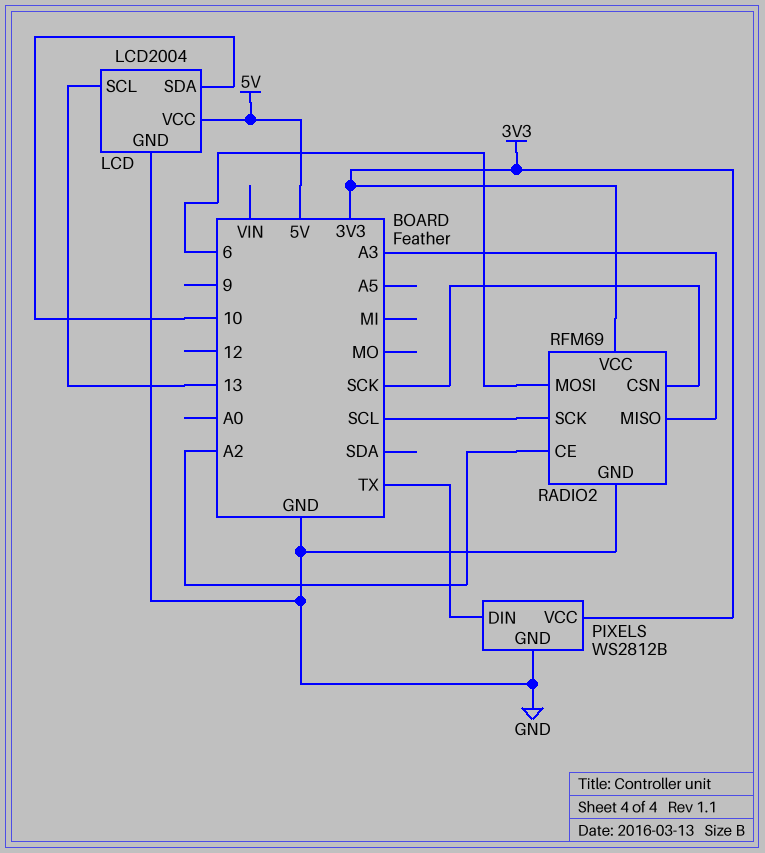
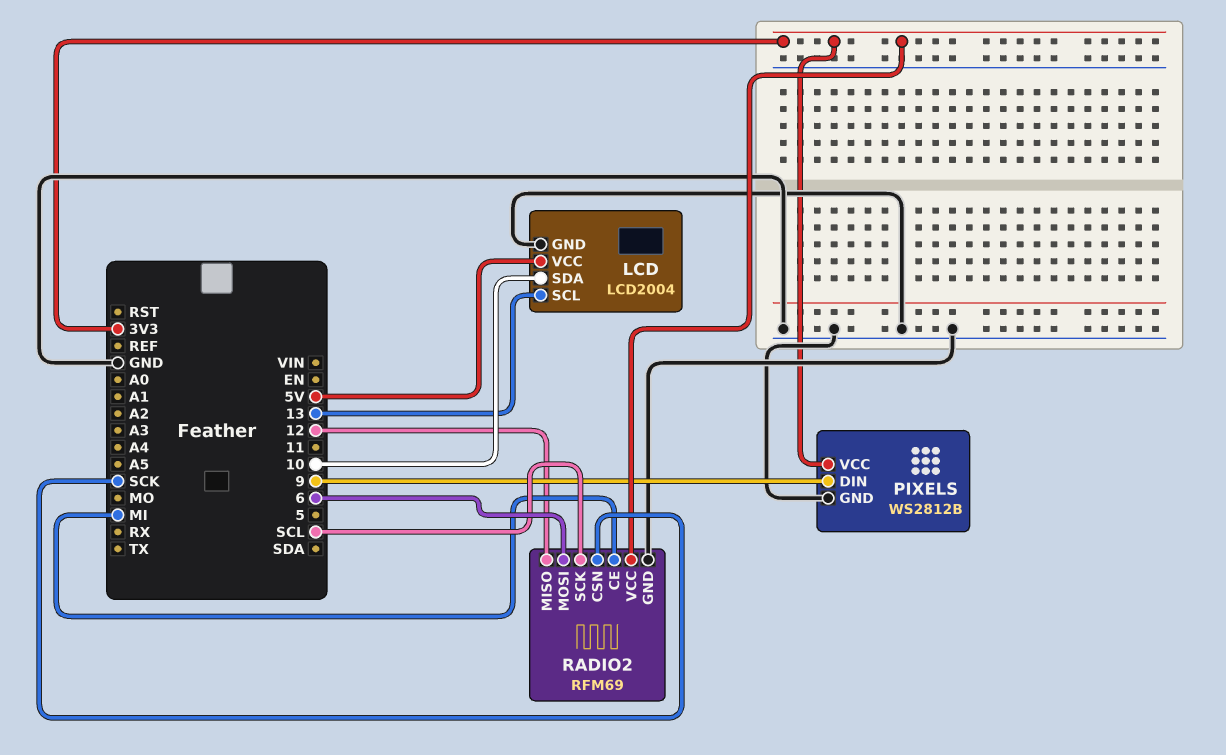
PIXELS pin DIN: TX -> 9
RADIO2 pin CE: A2 -> MI
RADIO2 pin MISO: A3 -> 12

